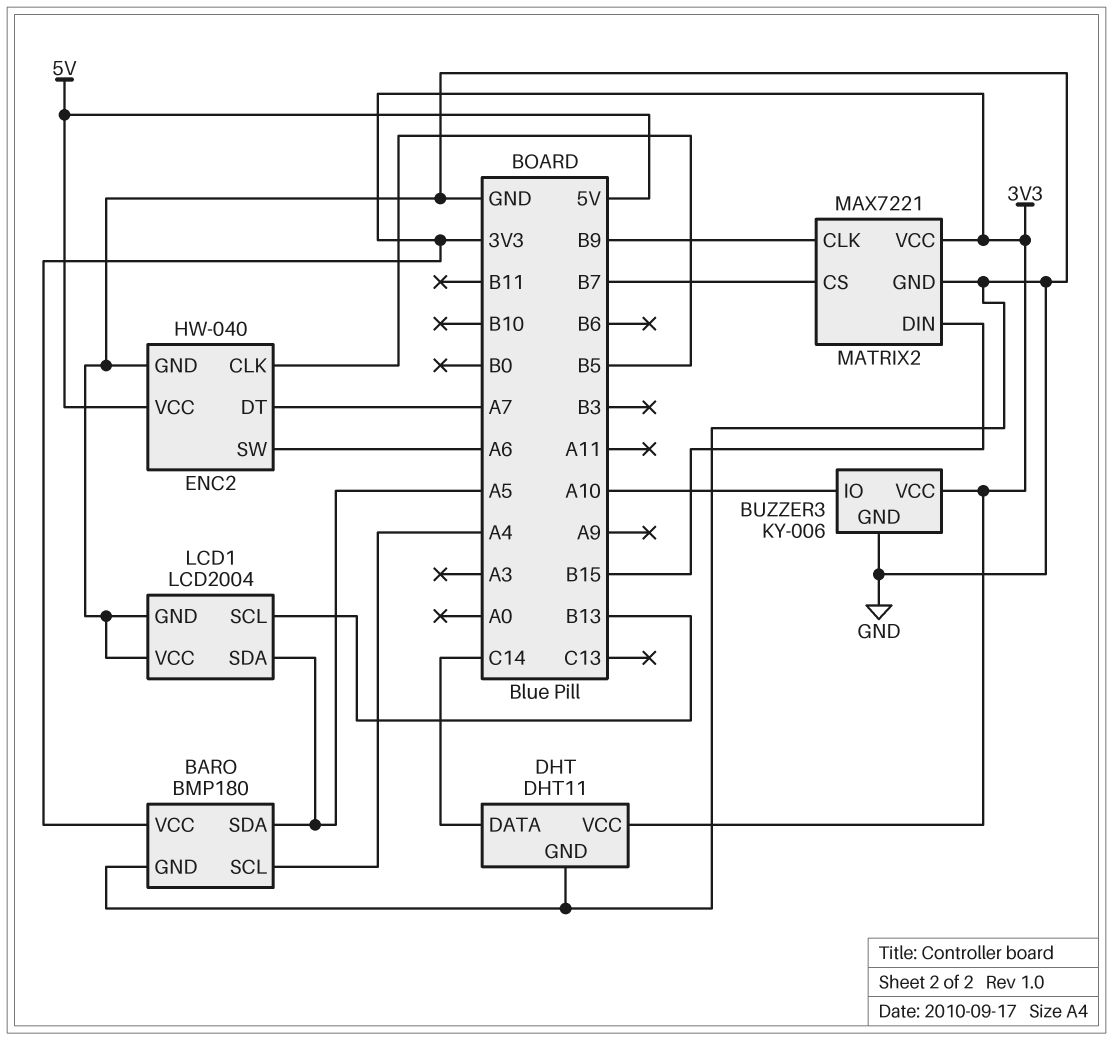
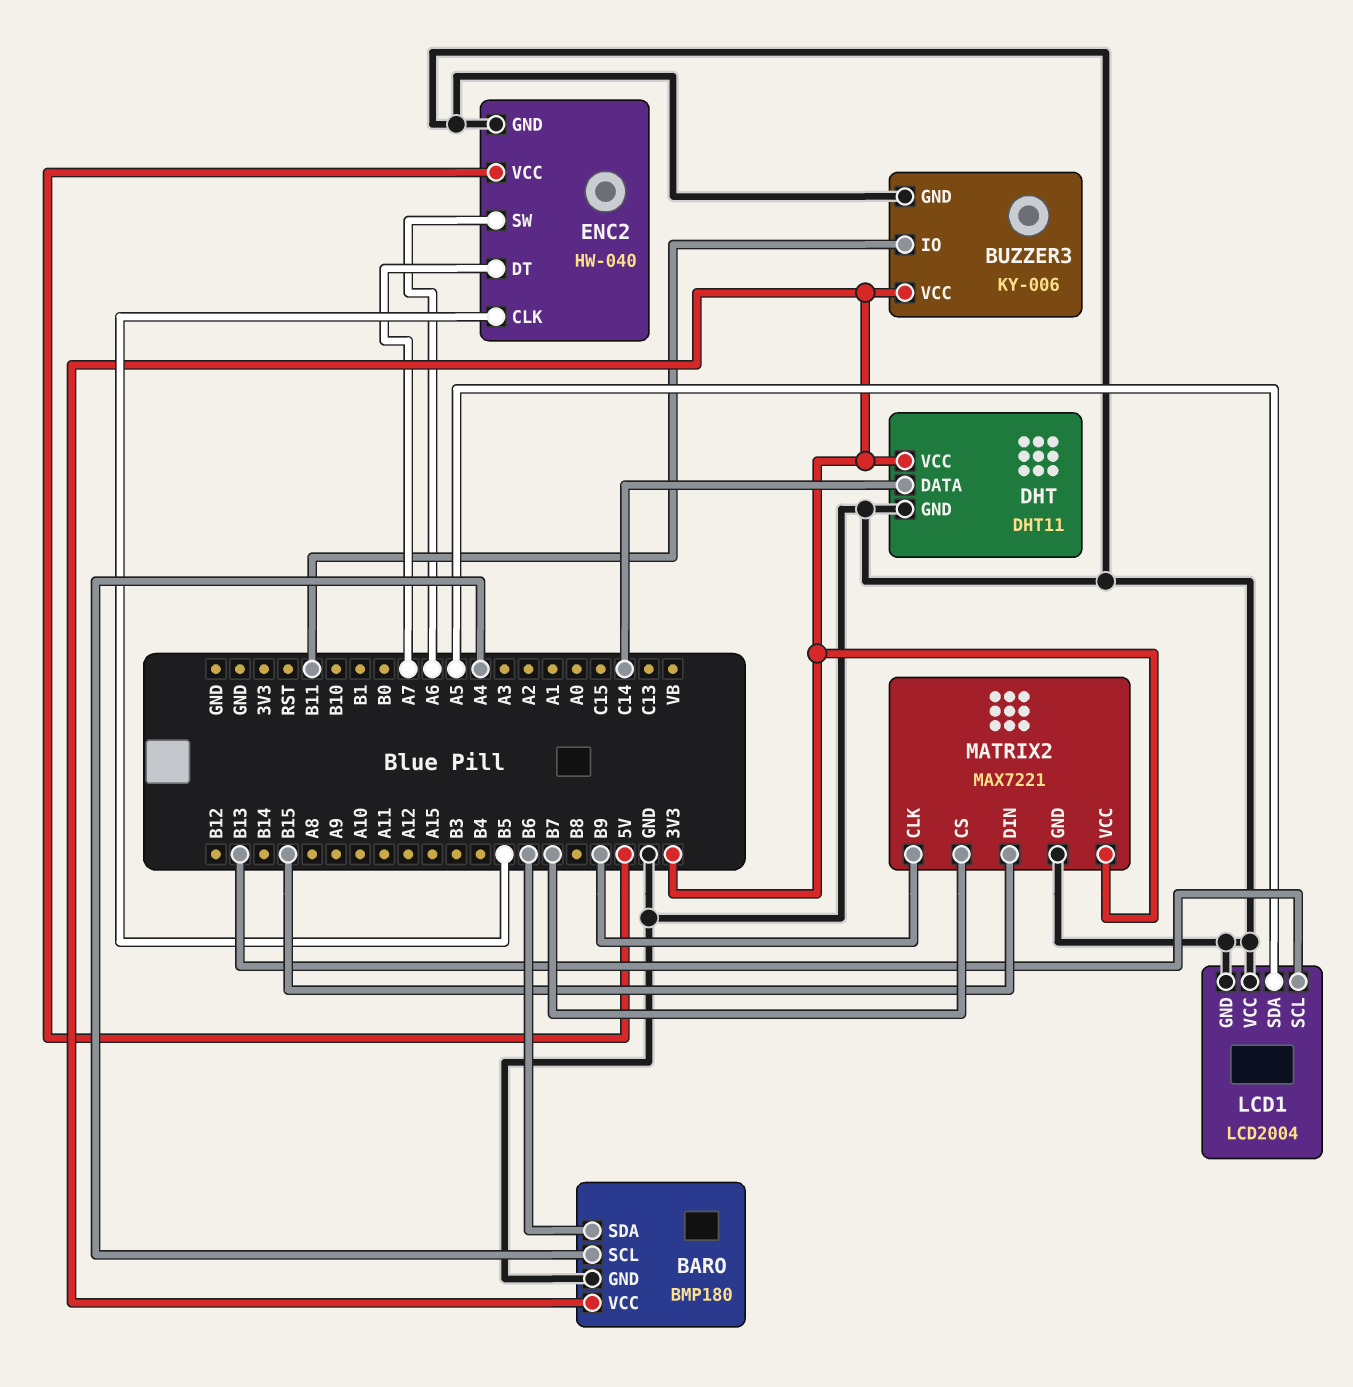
BARO pin SDA: A5 -> B6
BUZZER3 pin IO: A10 -> B11

